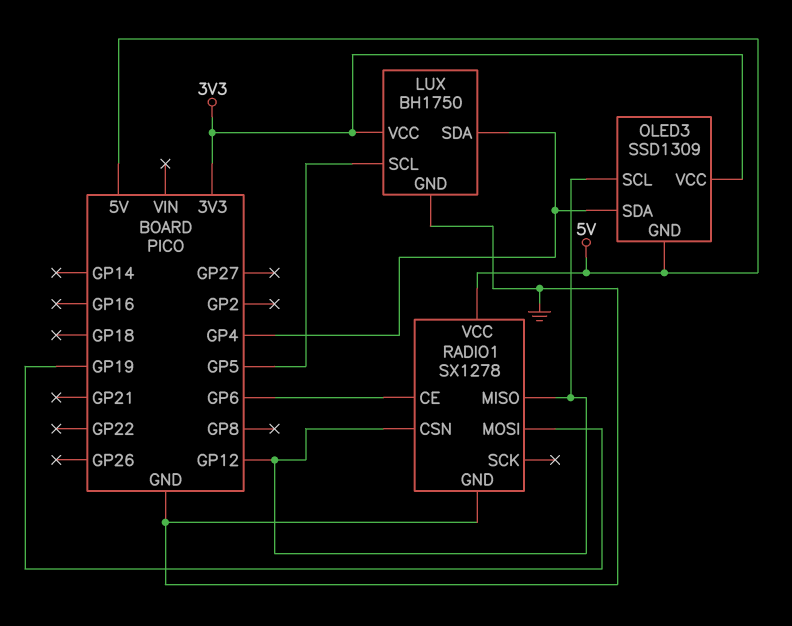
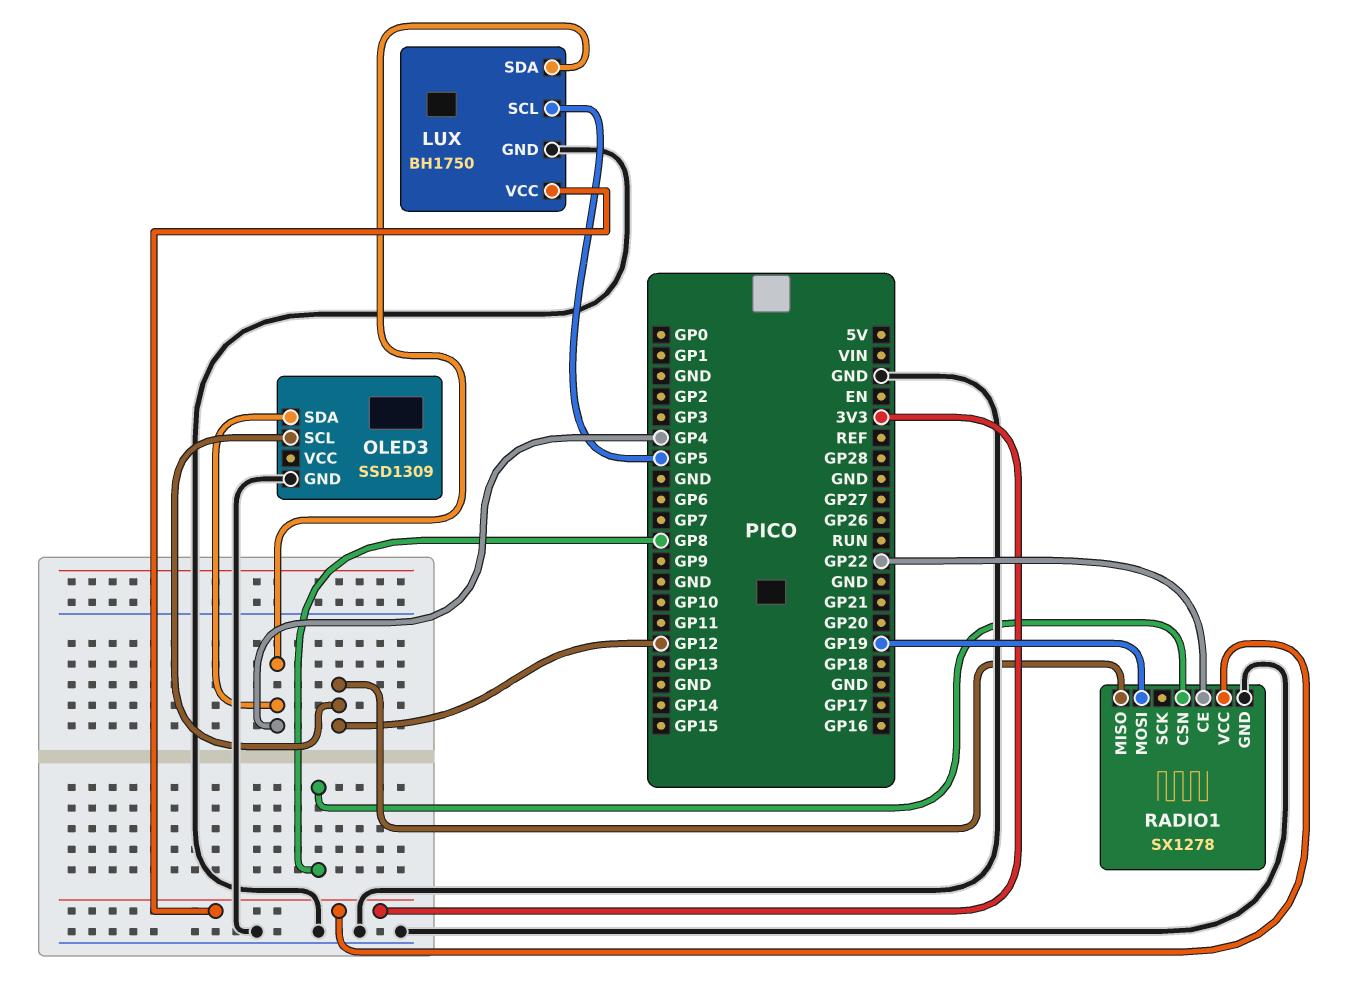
OLED3 pin GND: 5V -> GND
OLED3 pin VCC: 3V3 -> none
RADIO1 pin CE: GP6 -> GP22
RADIO1 pin CSN: GP12 -> GP8
RADIO1 pin VCC: 5V -> 3V3

